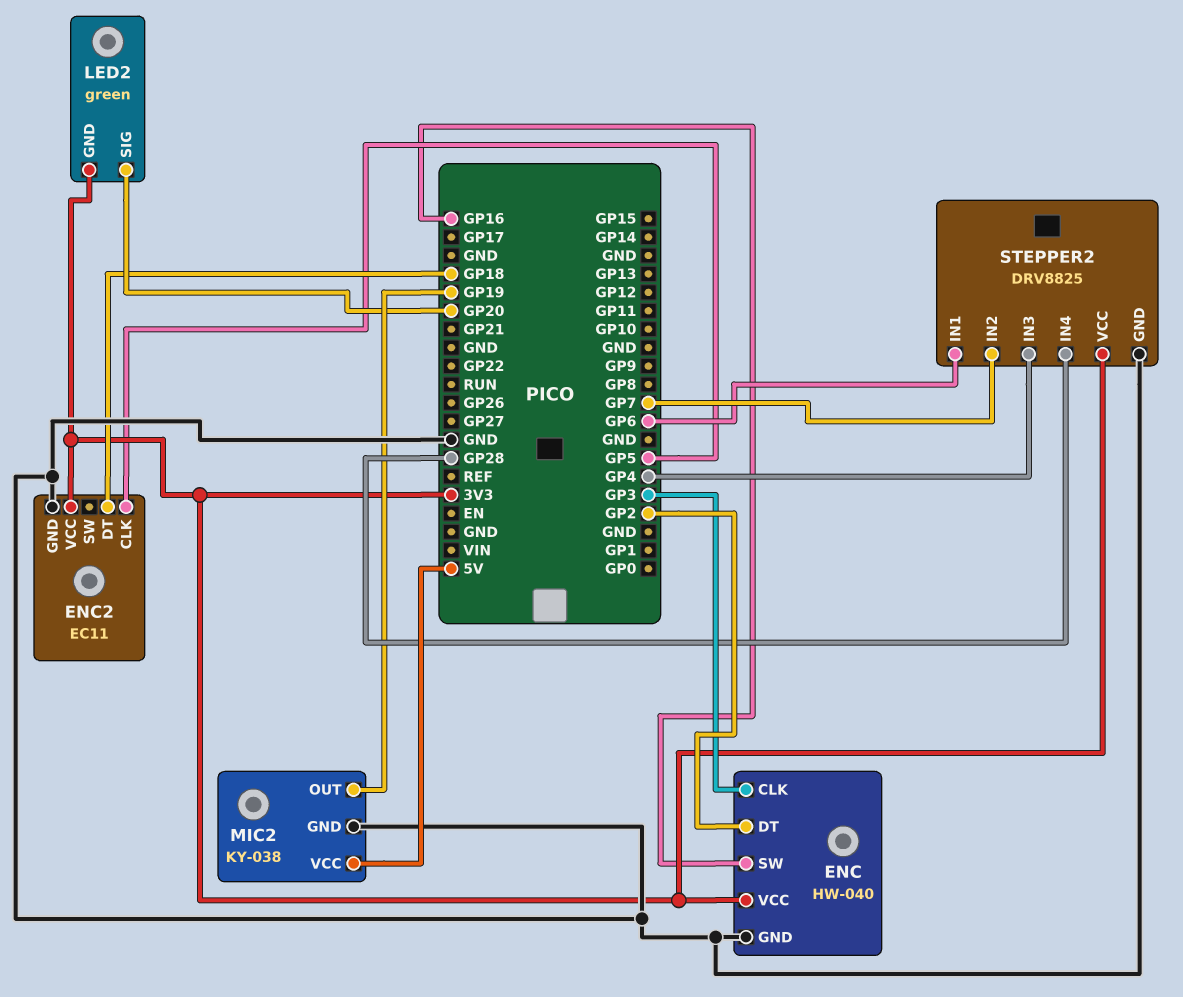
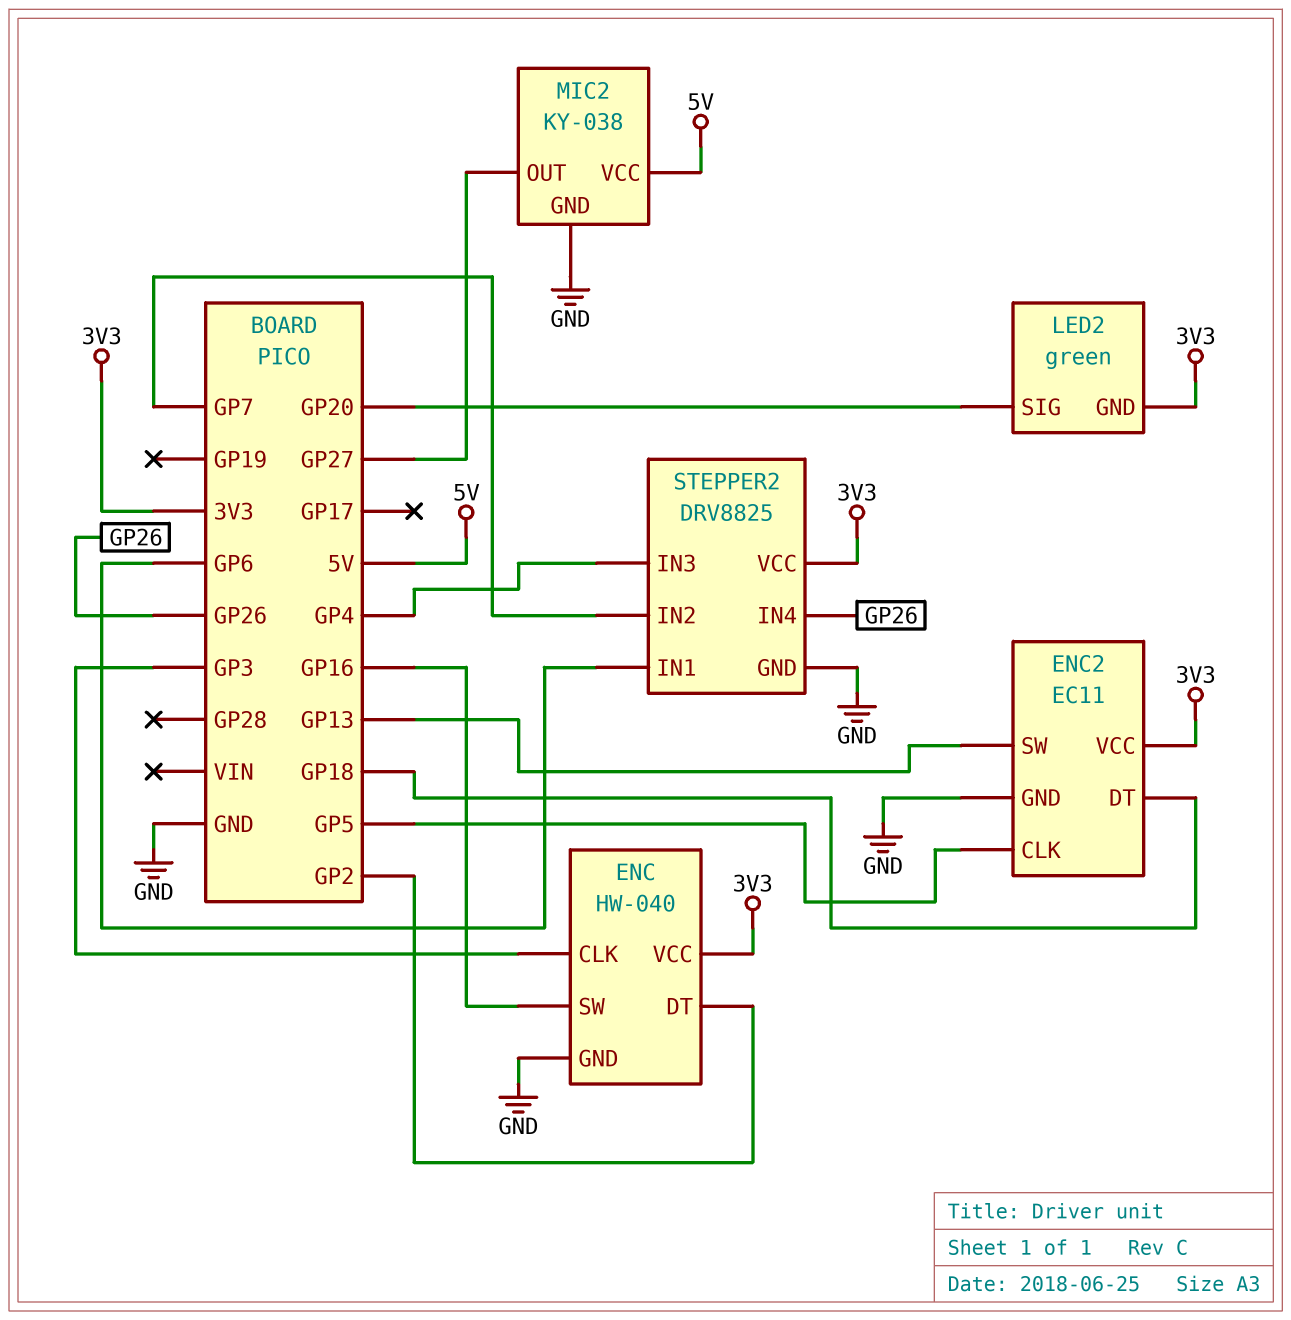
ENC2 pin SW: none -> GP13
MIC2 pin OUT: GP19 -> GP27
STEPPER2 pin IN4: GP28 -> GP26

